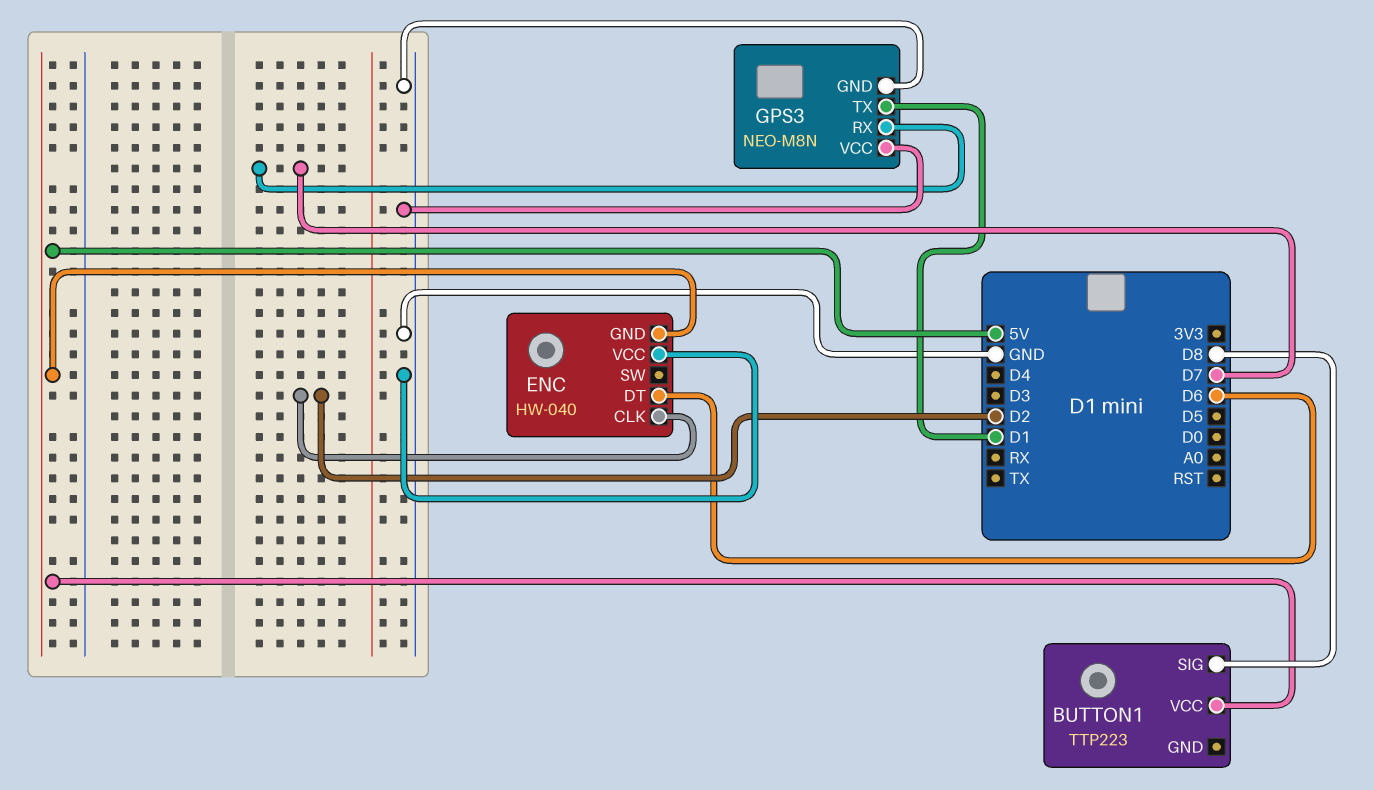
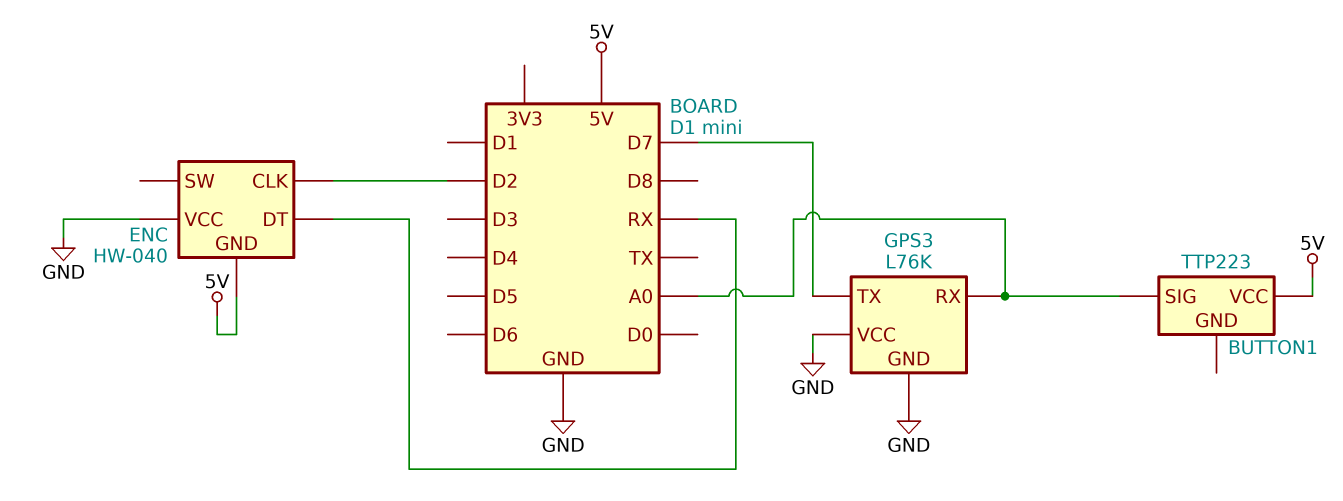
BUTTON1 pin SIG: D8 -> A0
ENC pin DT: D6 -> RX
GPS3: NEO-M8N -> L76K
GPS3 pin RX: D7 -> A0
GPS3 pin TX: D1 -> D7

